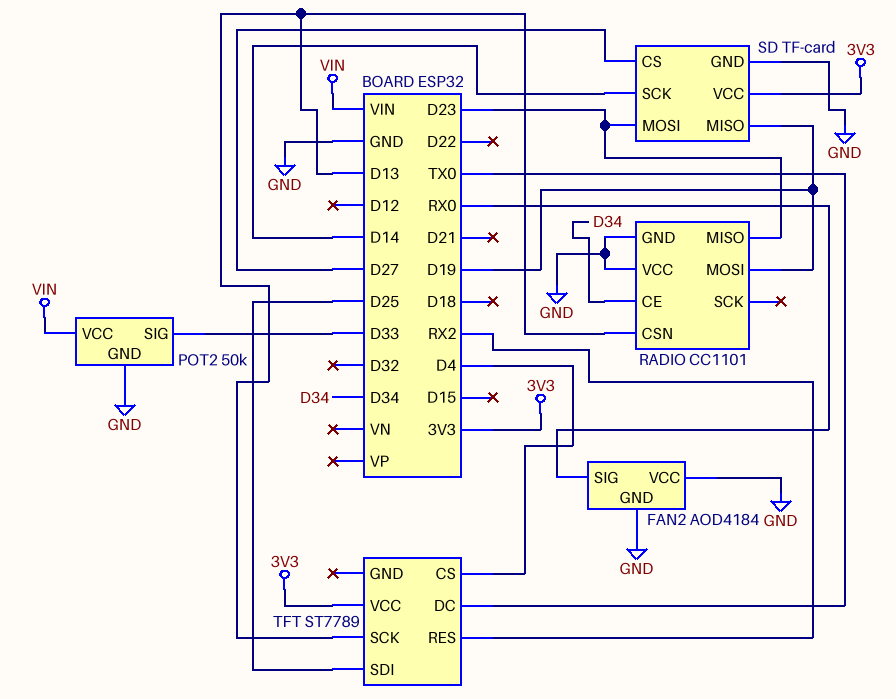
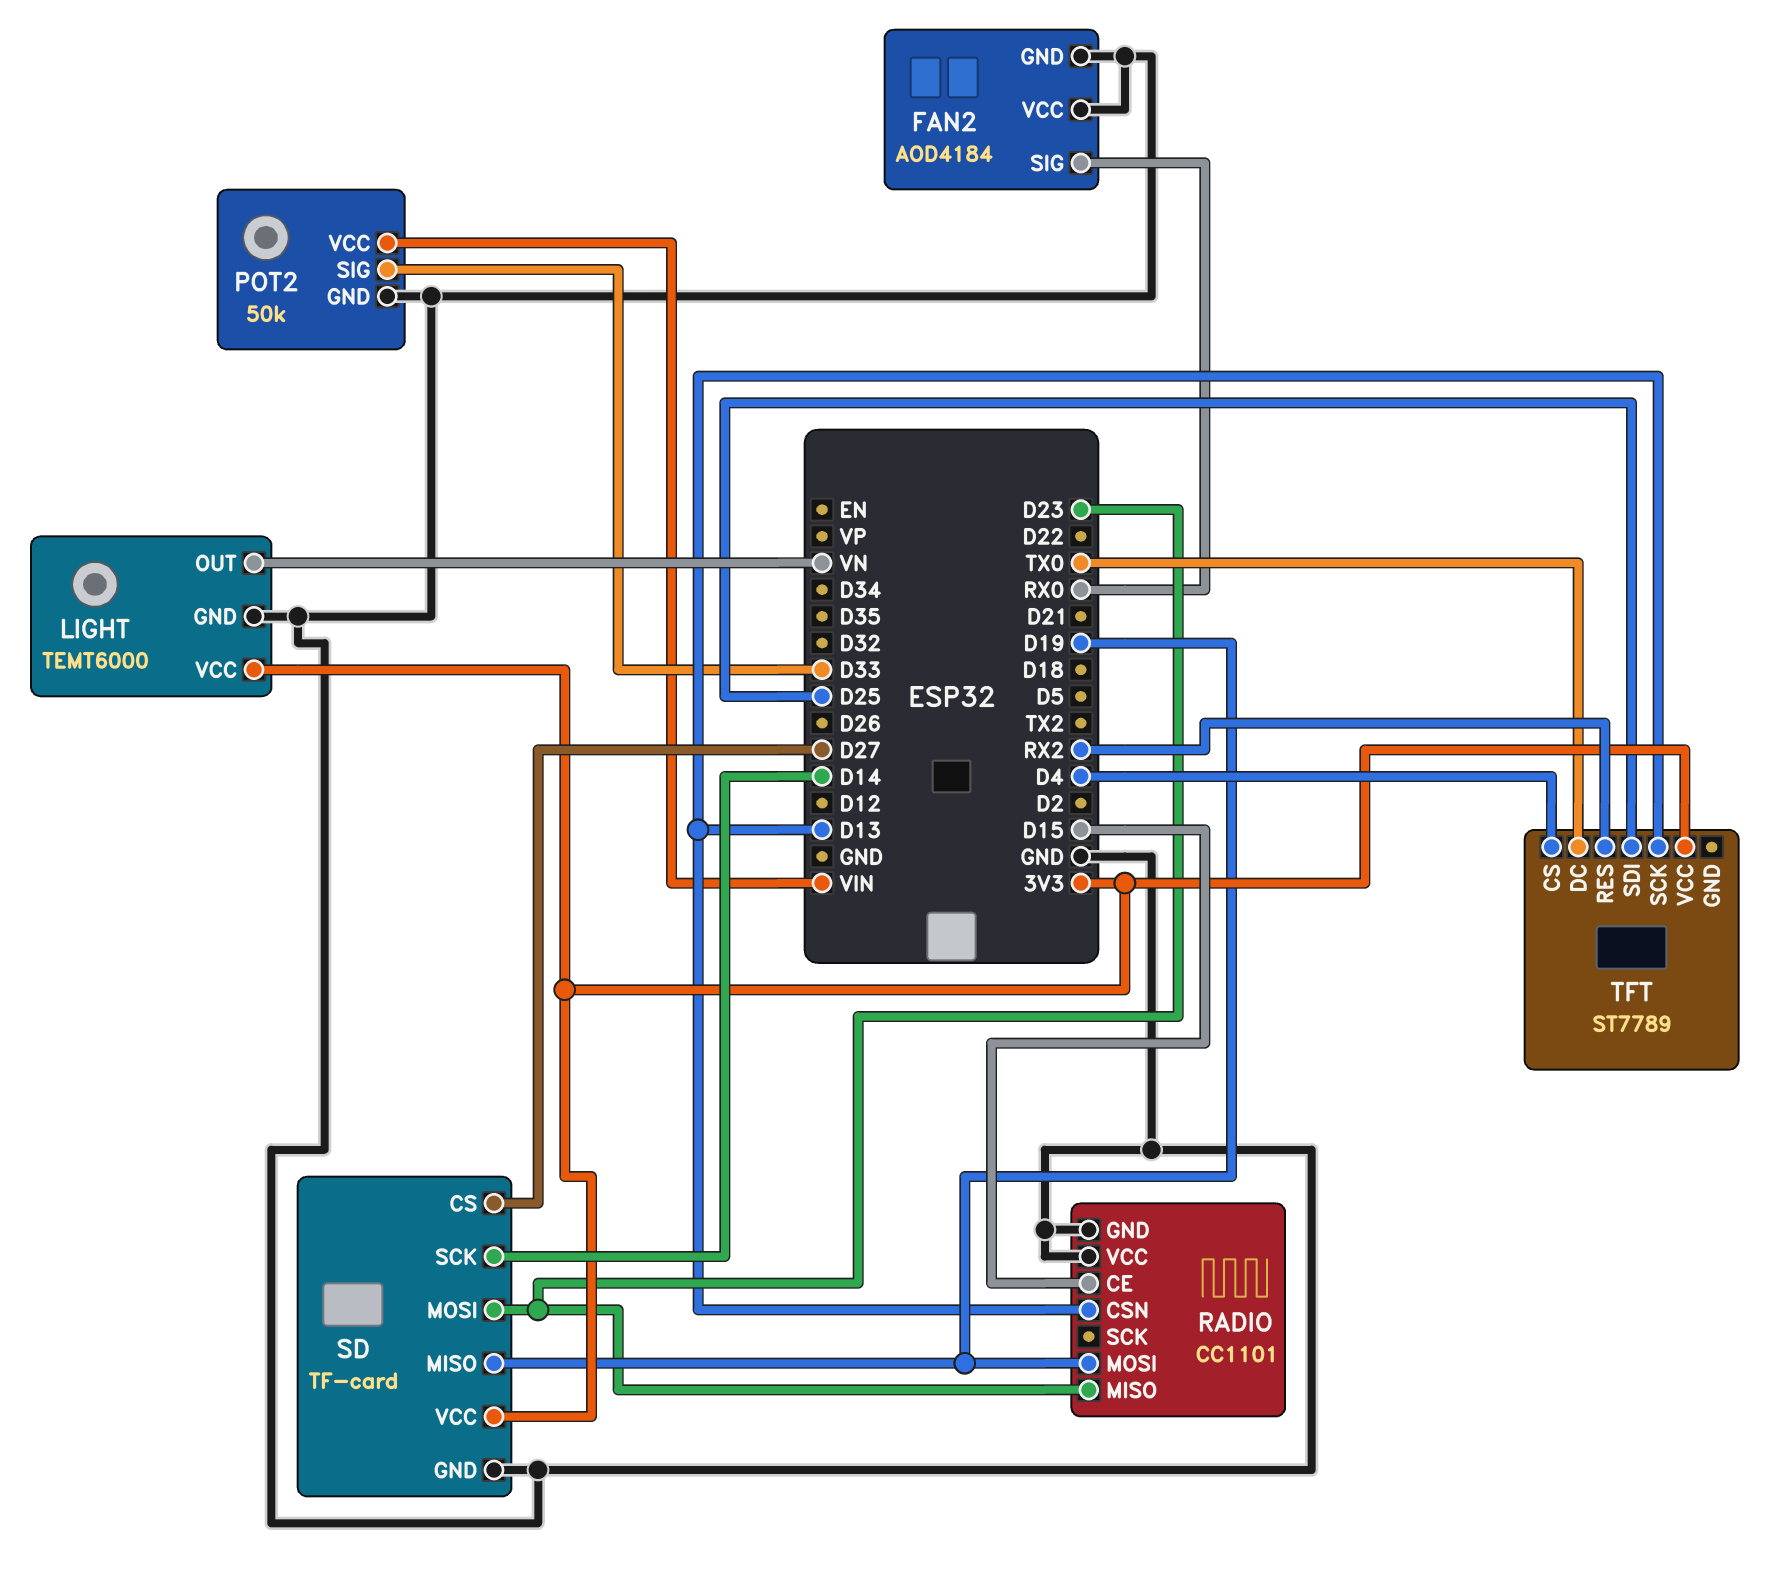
LIGHT: none -> TEMT6000
LIGHT pin GND: none -> GND
LIGHT pin OUT: none -> VN
LIGHT pin VCC: none -> 3V3
RADIO pin CE: D34 -> D15

